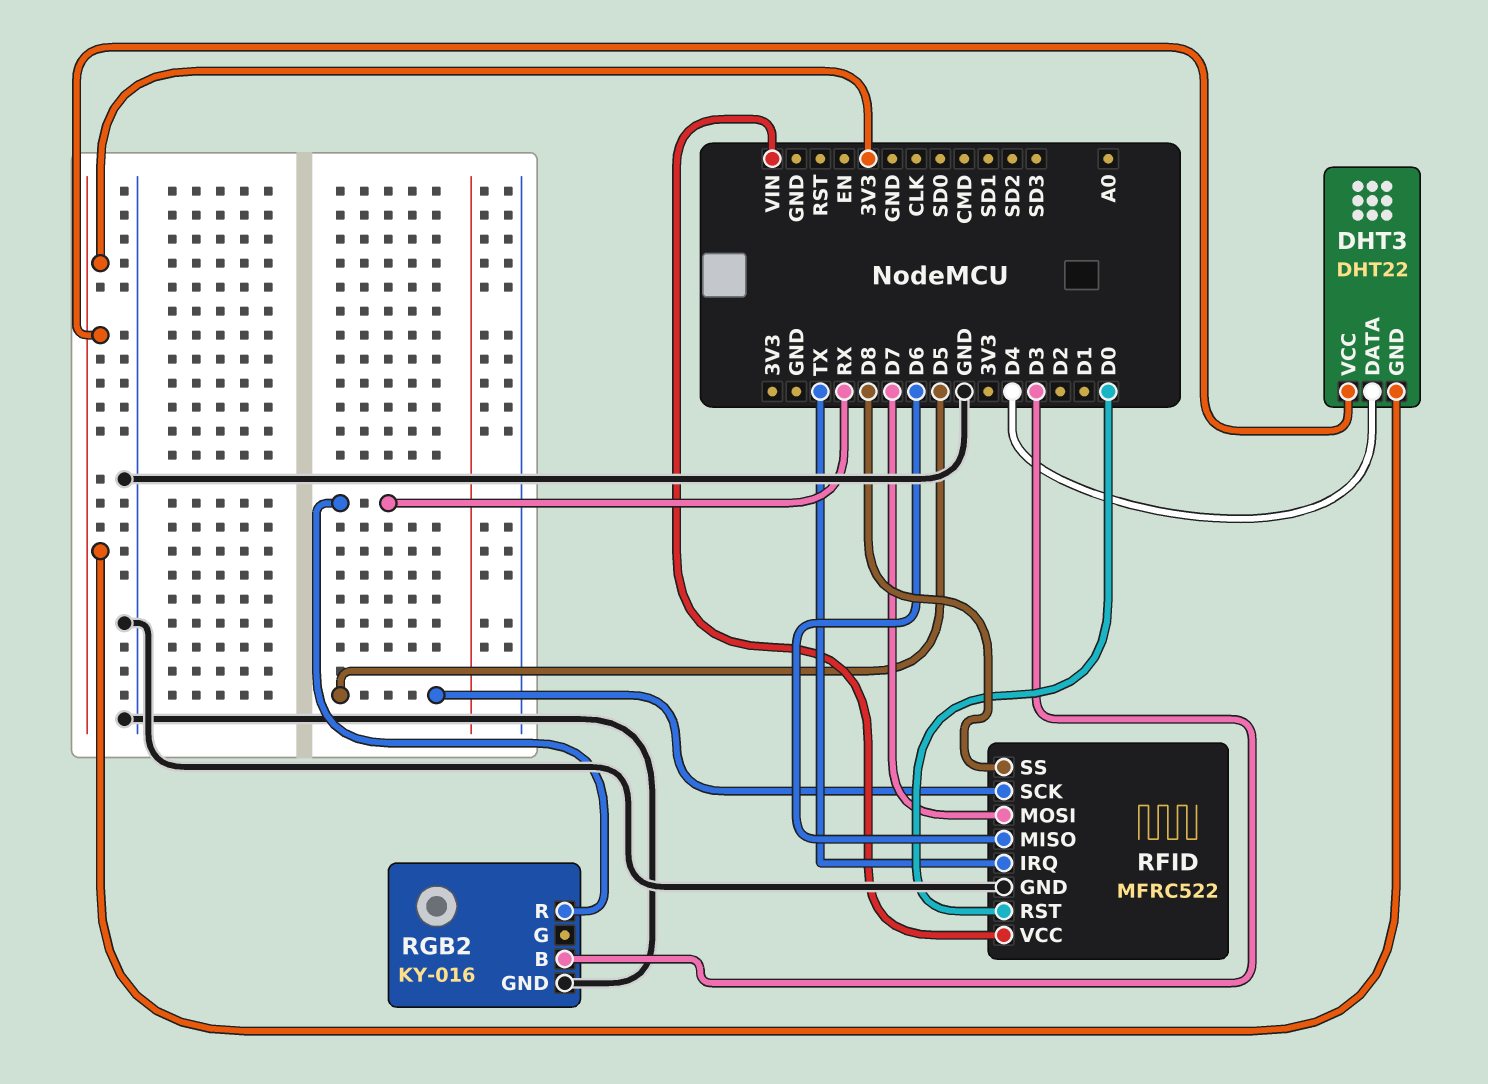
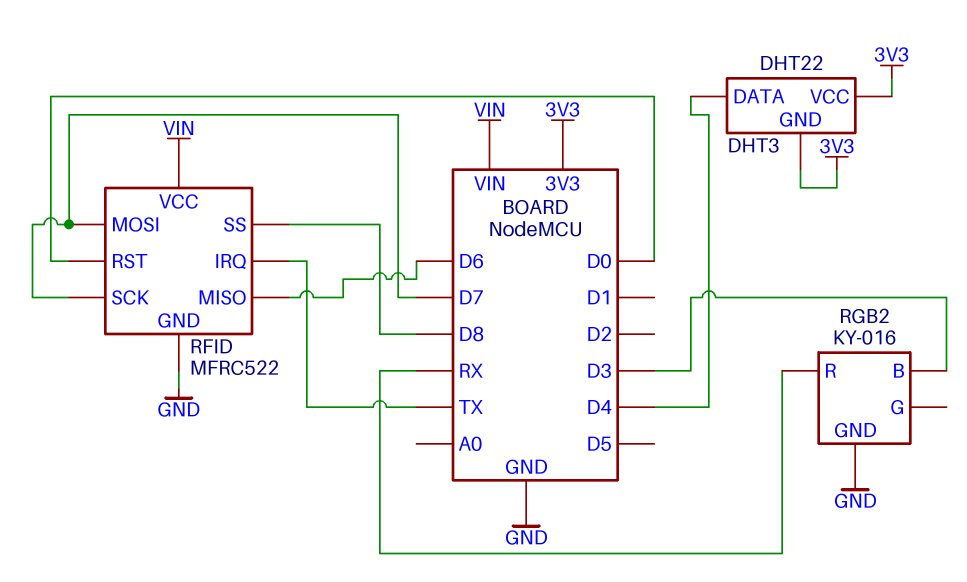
RFID pin SCK: D5 -> D7

